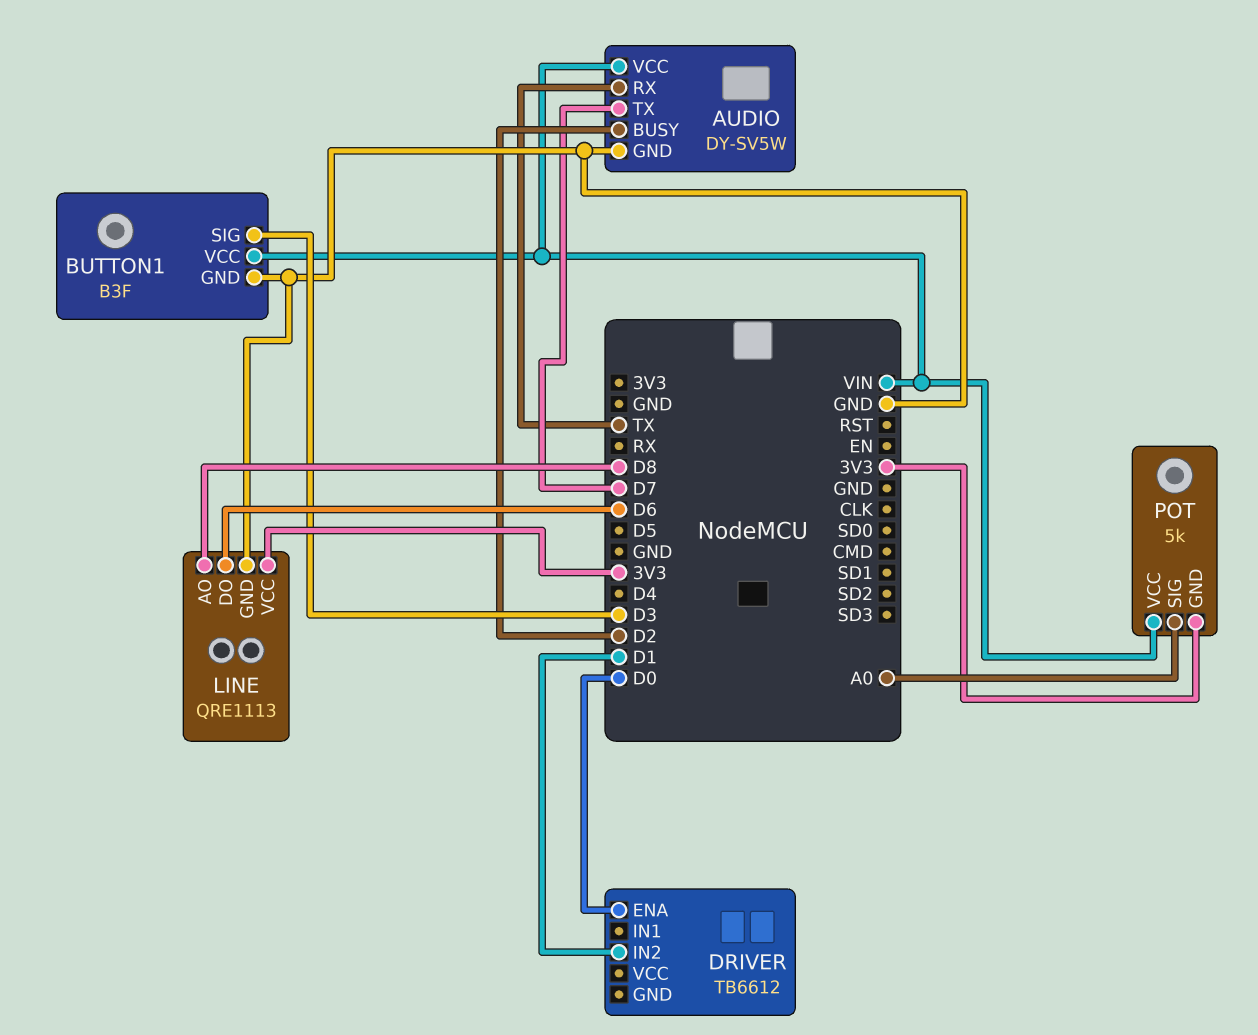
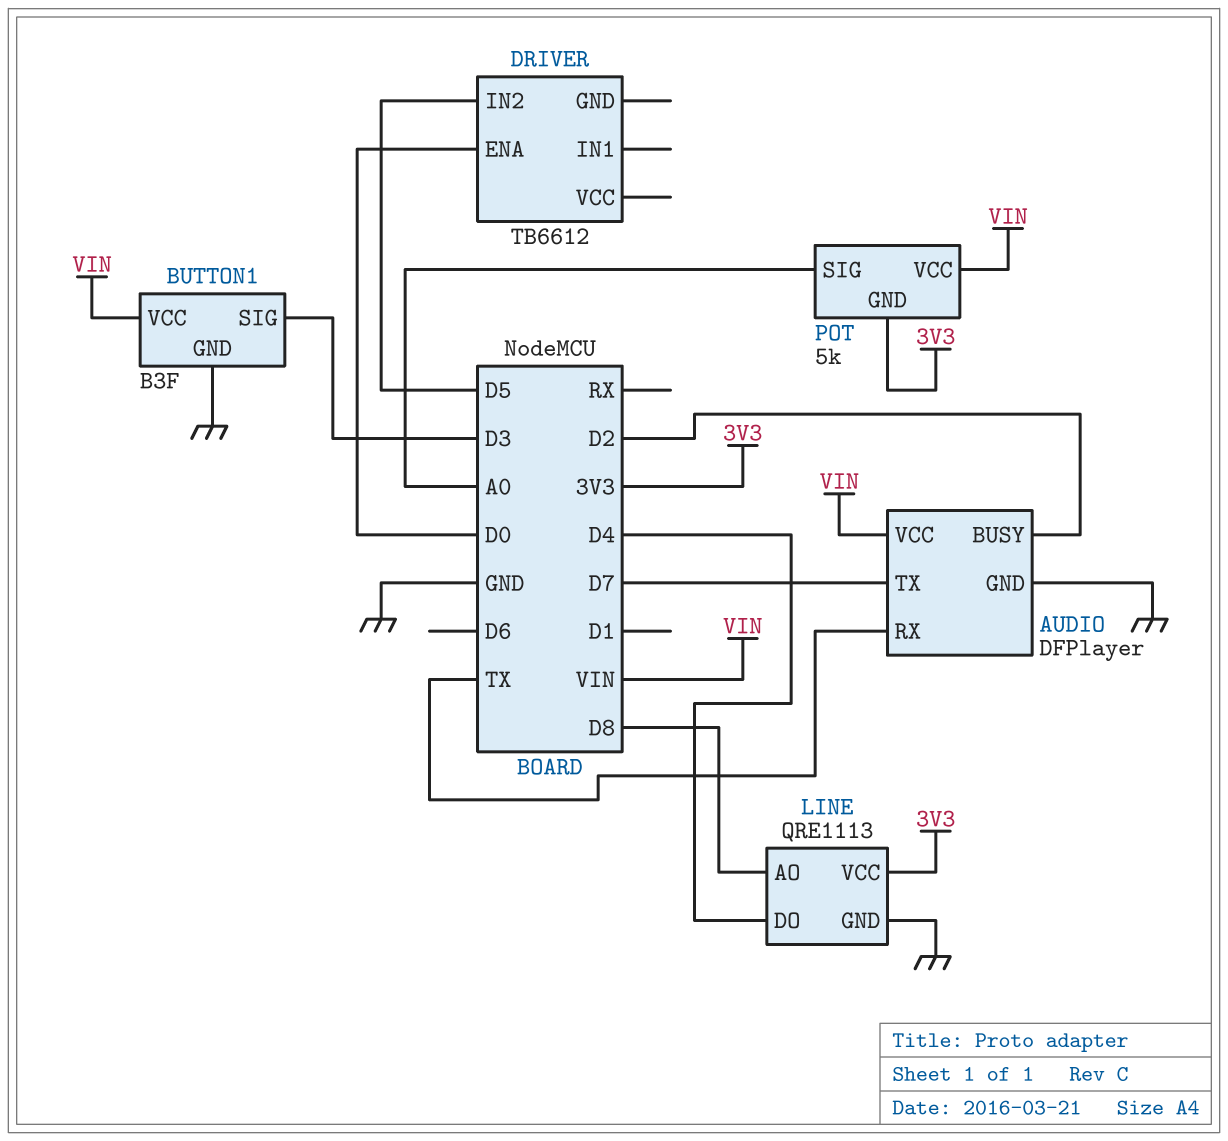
AUDIO: DY-SV5W -> DFPlayer
DRIVER pin IN2: D1 -> D5
LINE pin DO: D6 -> D4

